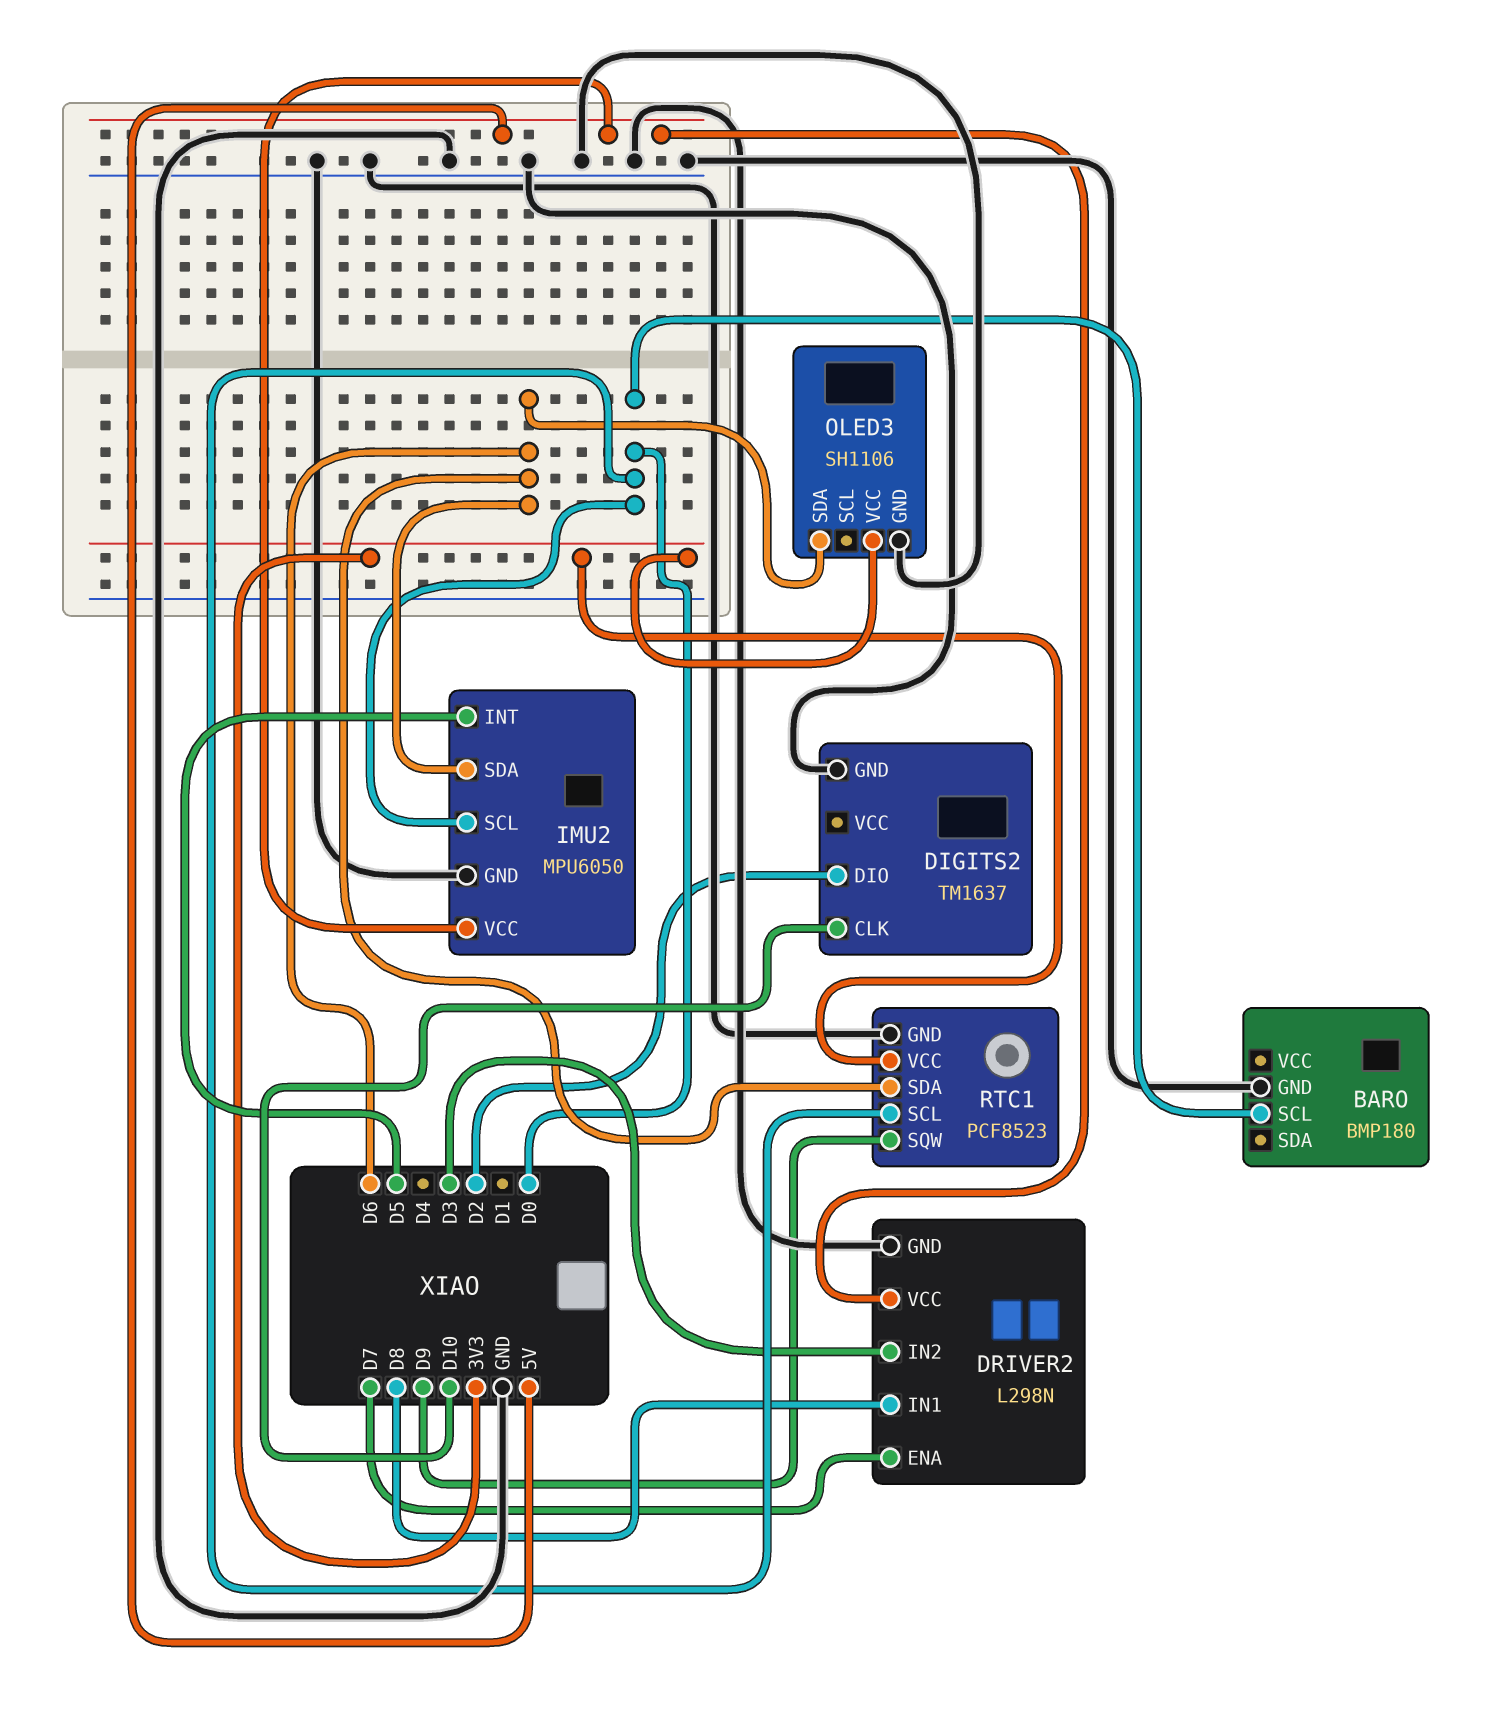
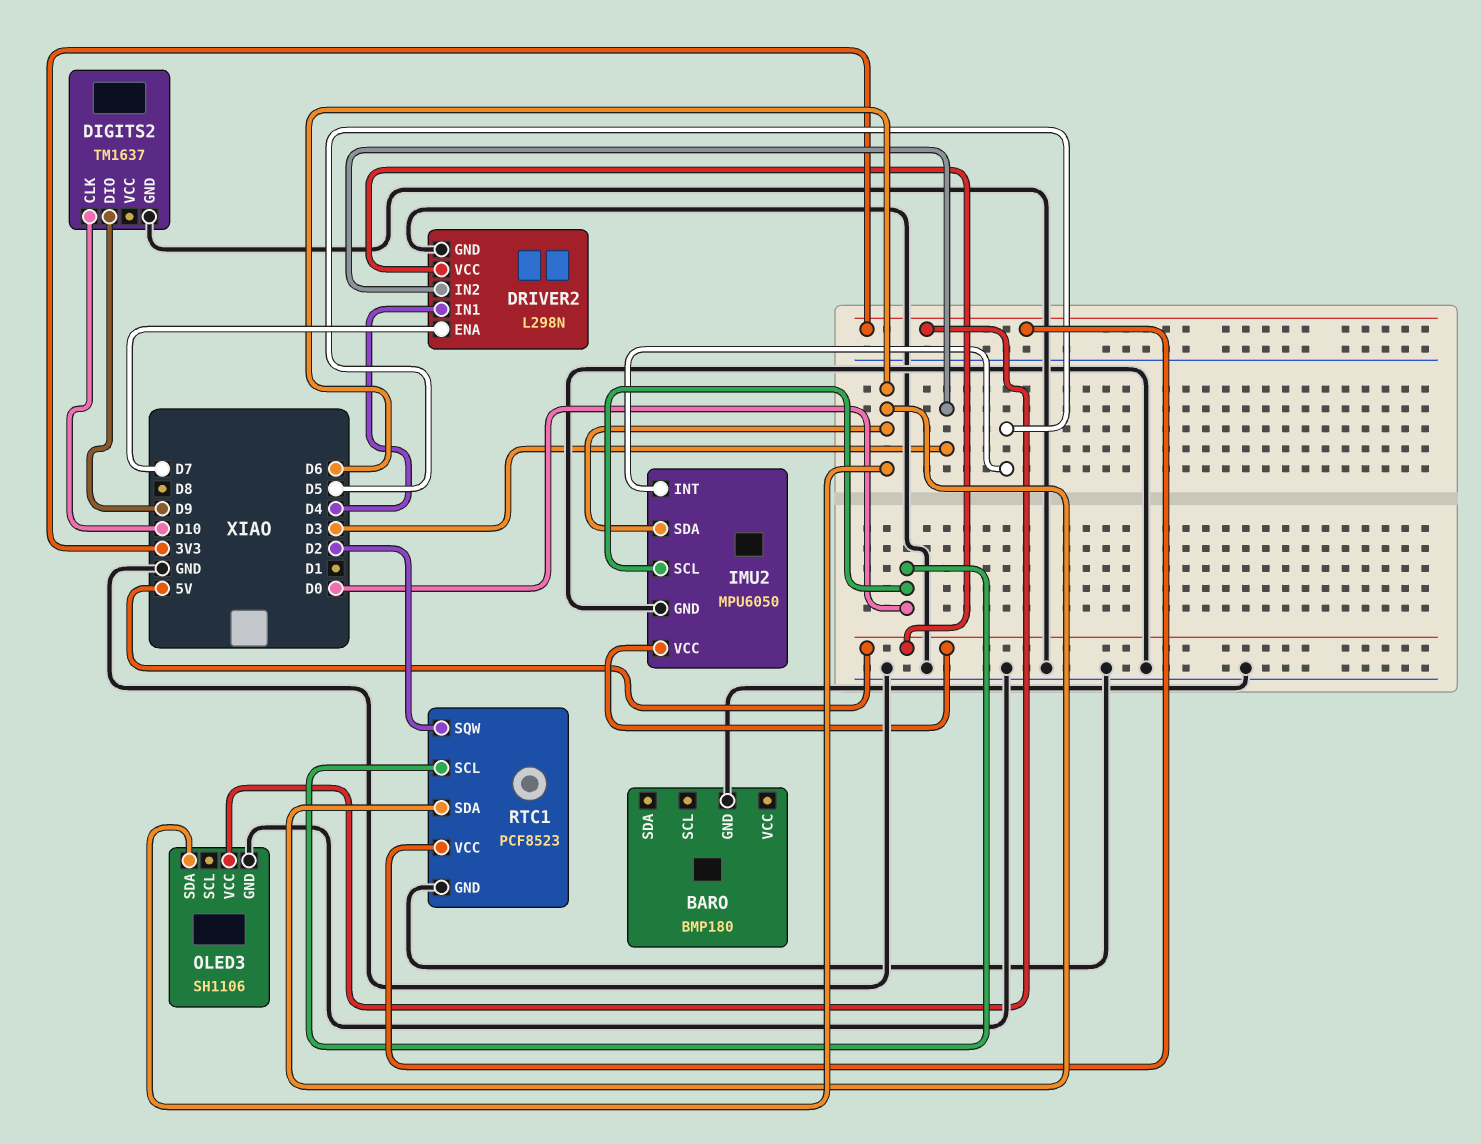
BARO pin SCL: D0 -> none
DIGITS2 pin DIO: D2 -> D9
DRIVER2 pin IN1: D8 -> D4
RTC1 pin SQW: D9 -> D2

